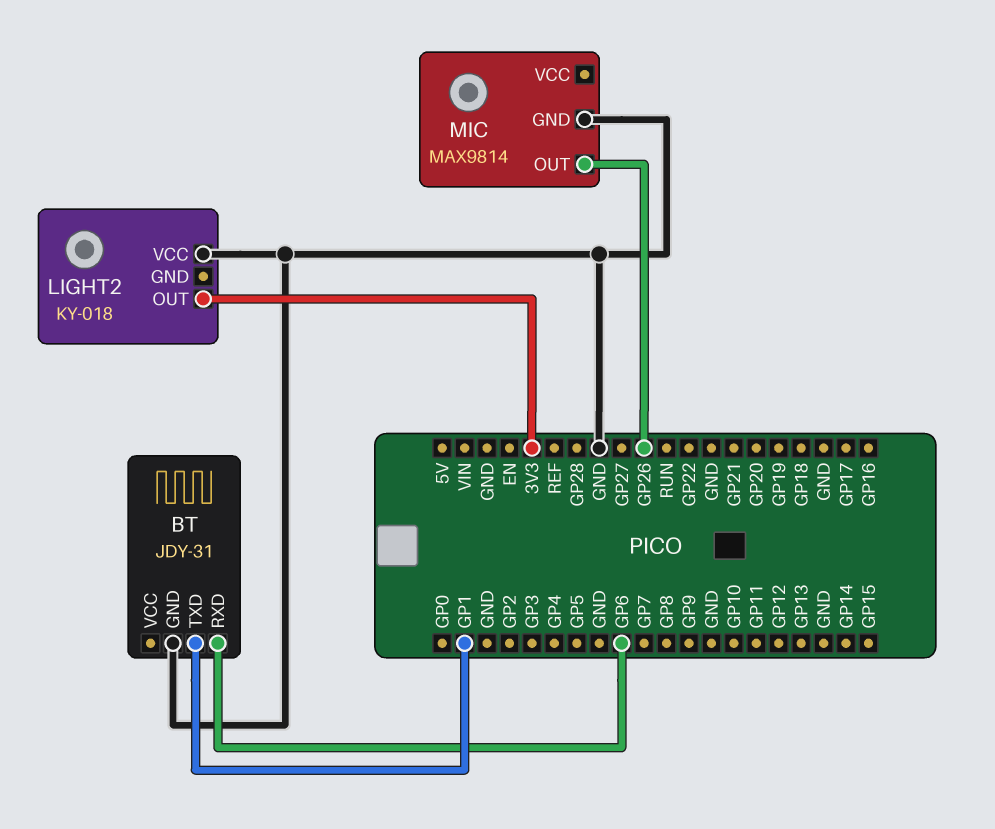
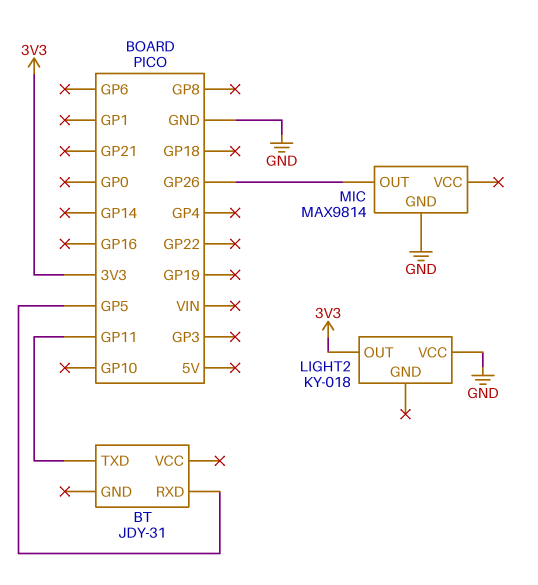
BT pin GND: GND -> none
BT pin RXD: GP6 -> GP5
BT pin TXD: GP1 -> GP11

